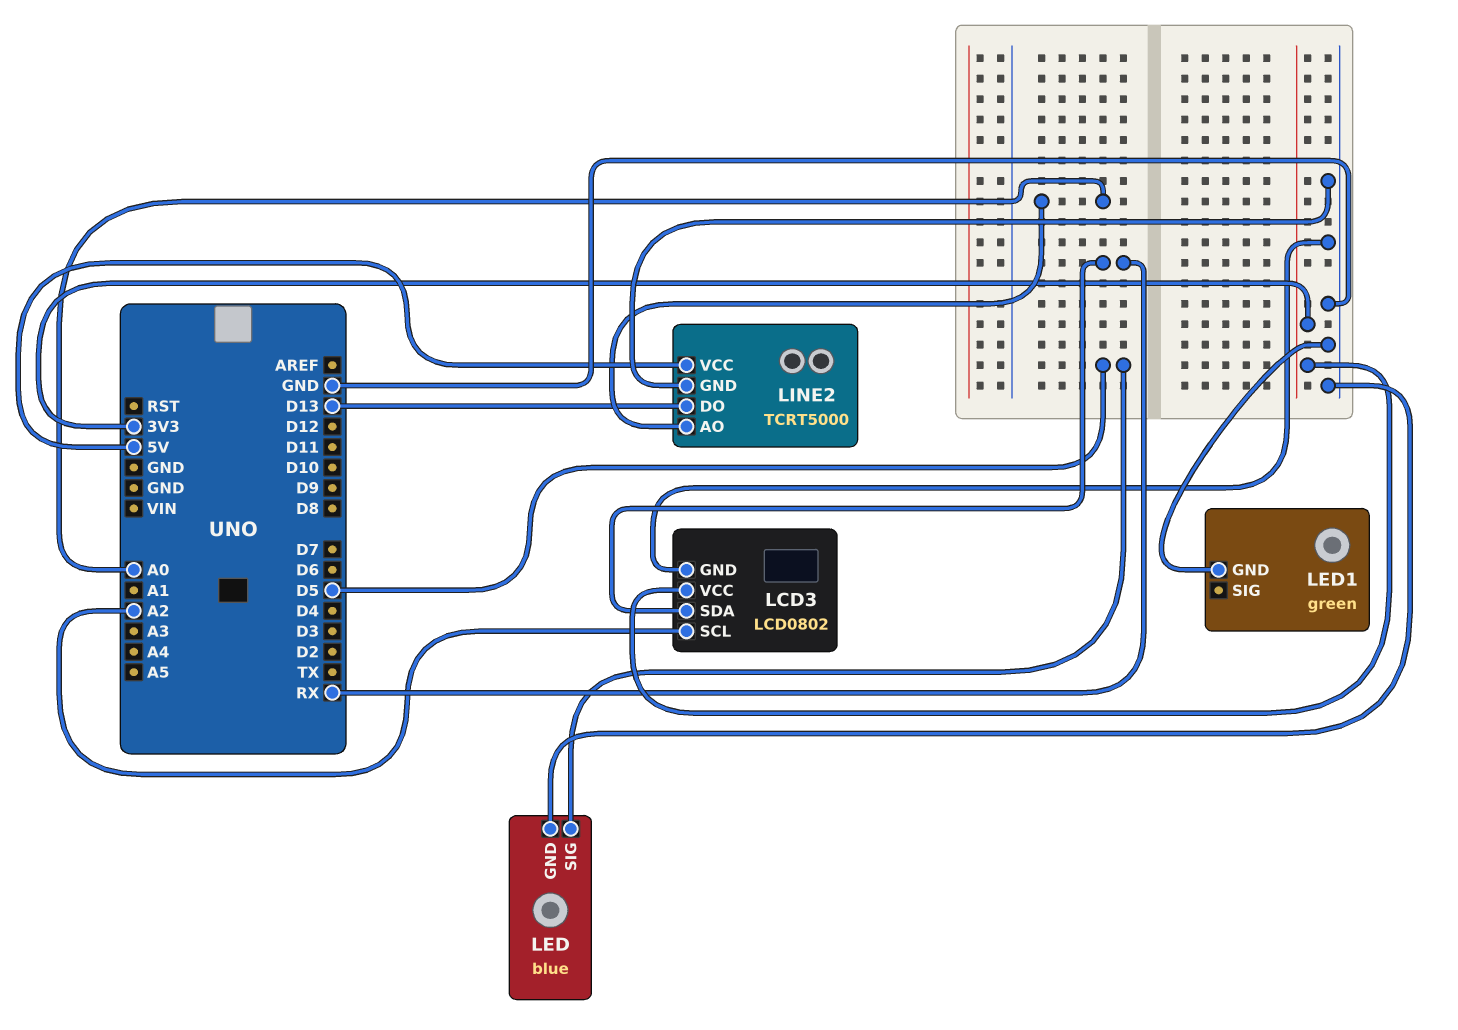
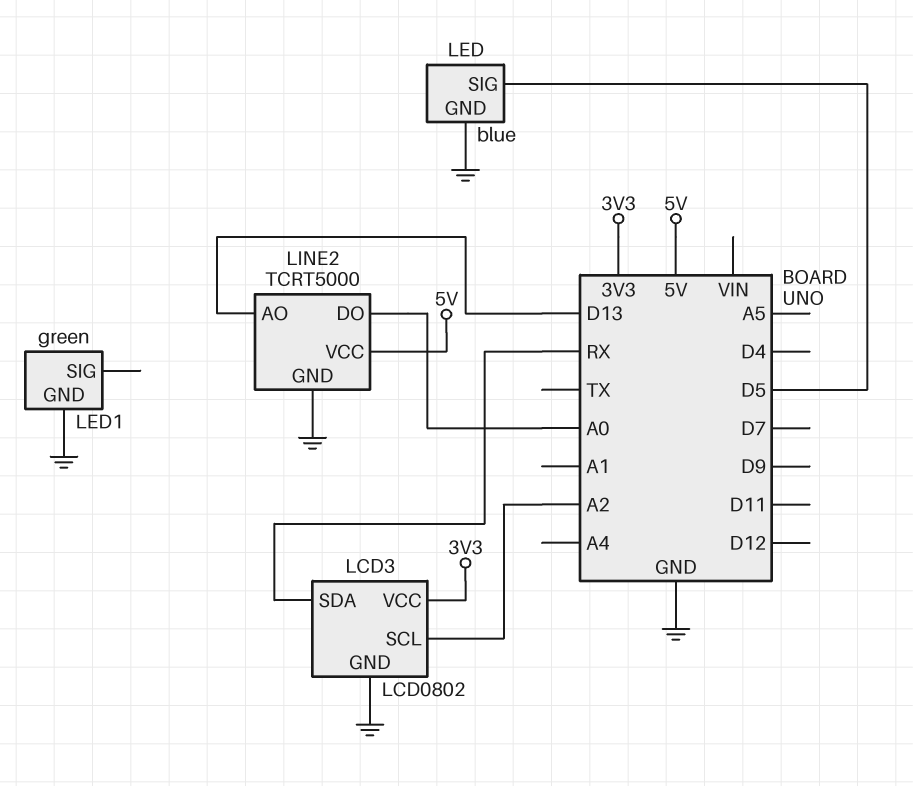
LINE2 pin AO: A0 -> D13
LINE2 pin DO: D13 -> A0

